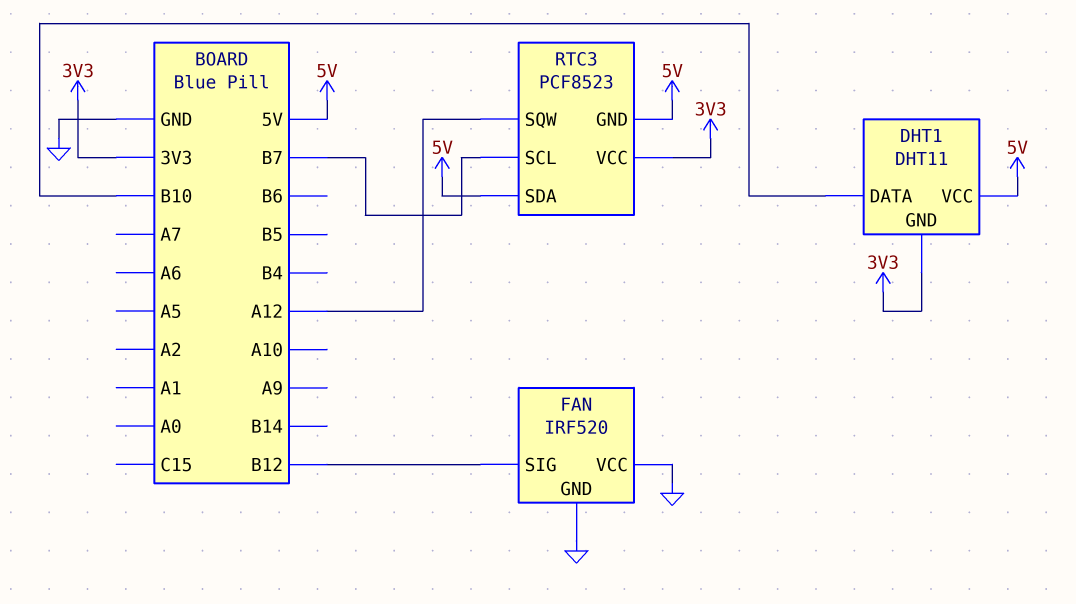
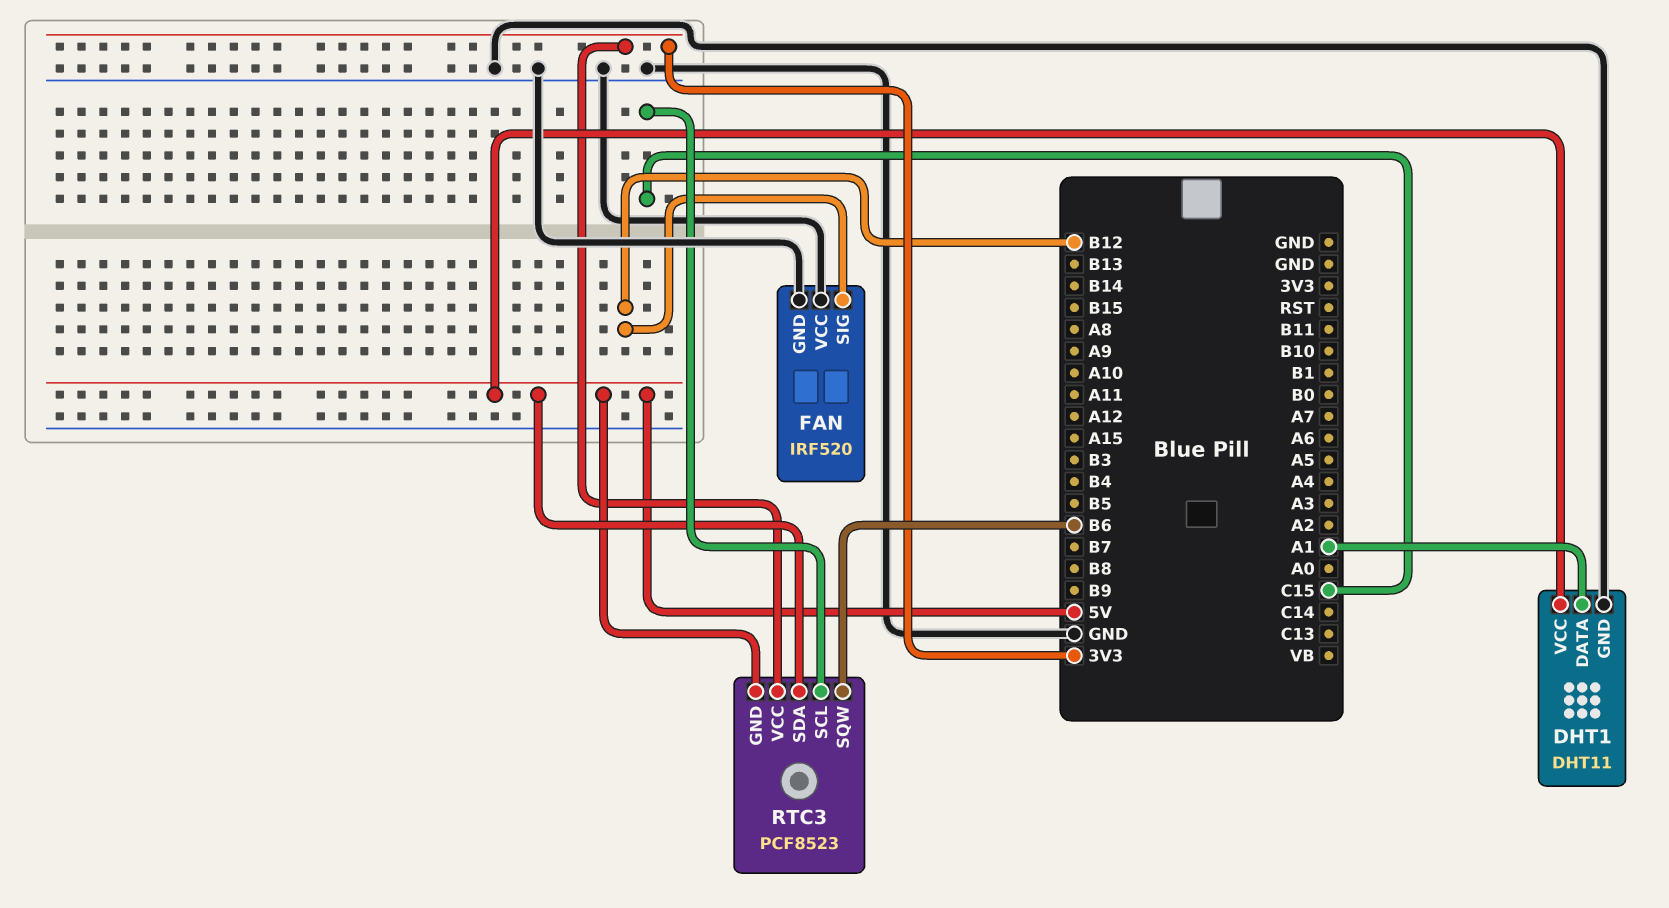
DHT1 pin DATA: B10 -> A1
DHT1 pin GND: 3V3 -> GND
RTC3 pin SCL: B7 -> C15
RTC3 pin SQW: A12 -> B6

